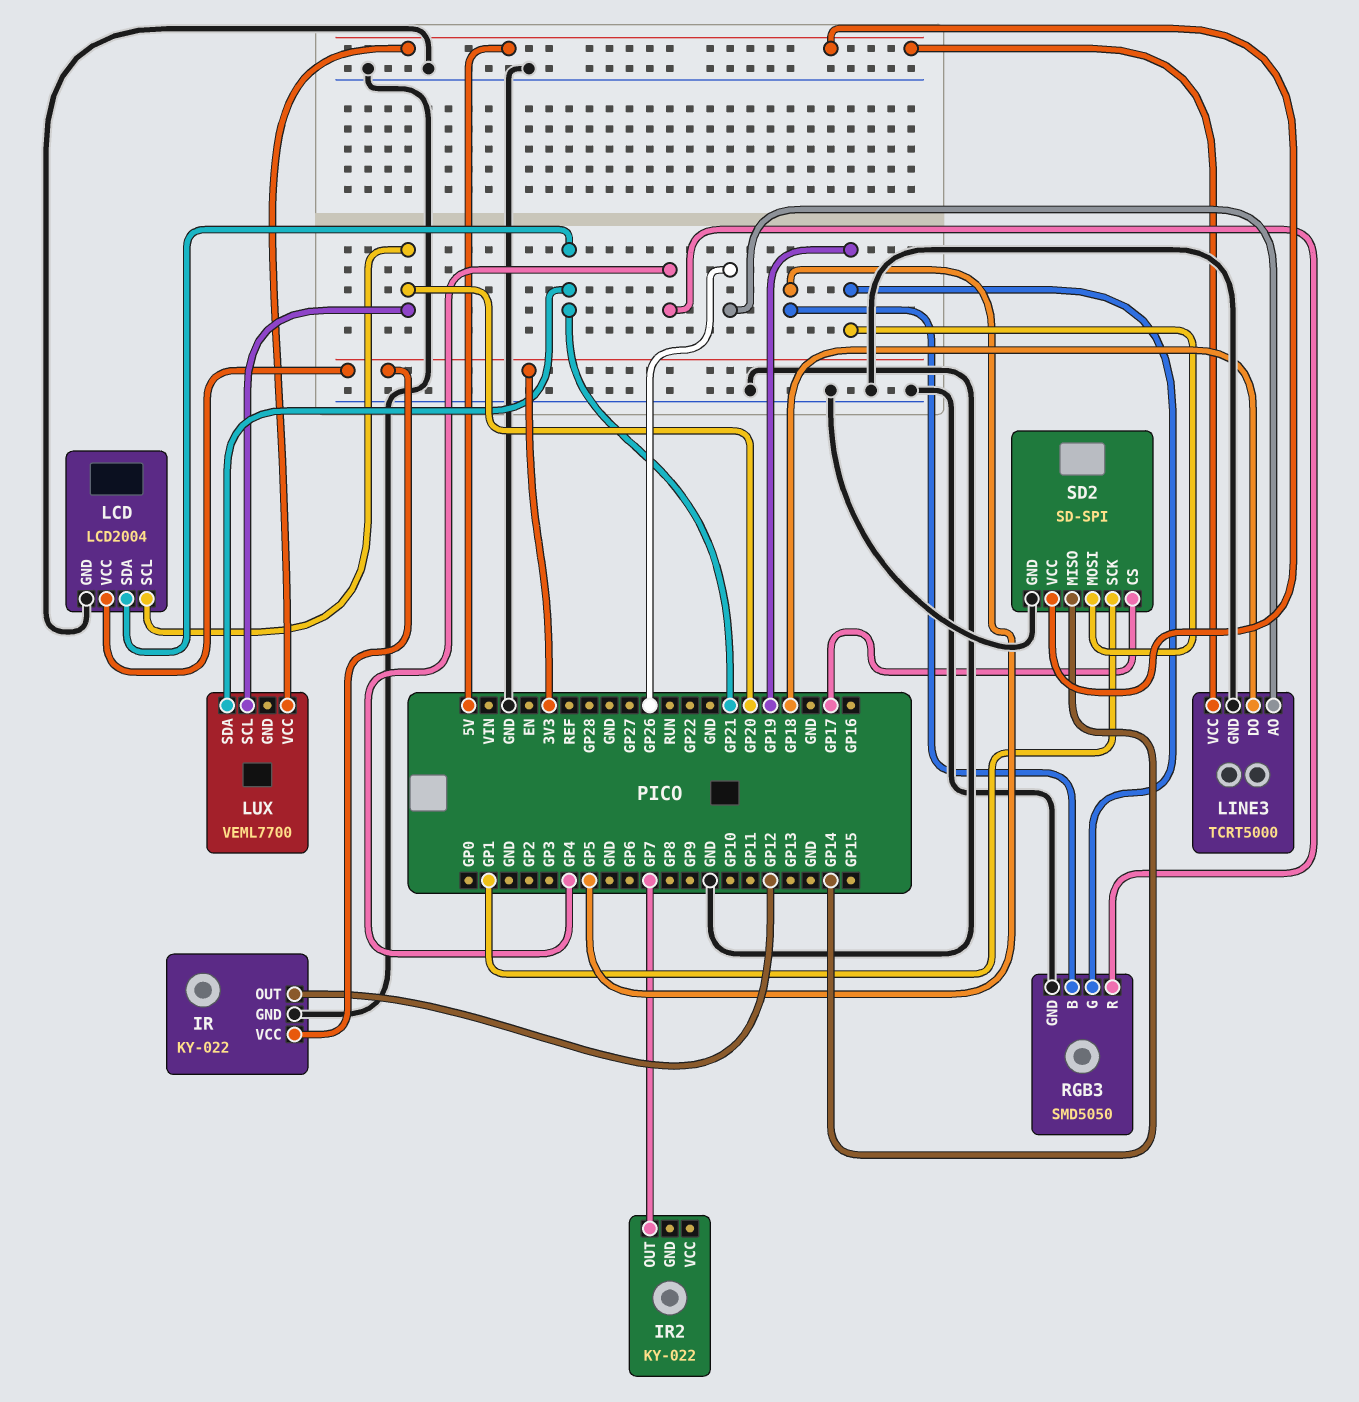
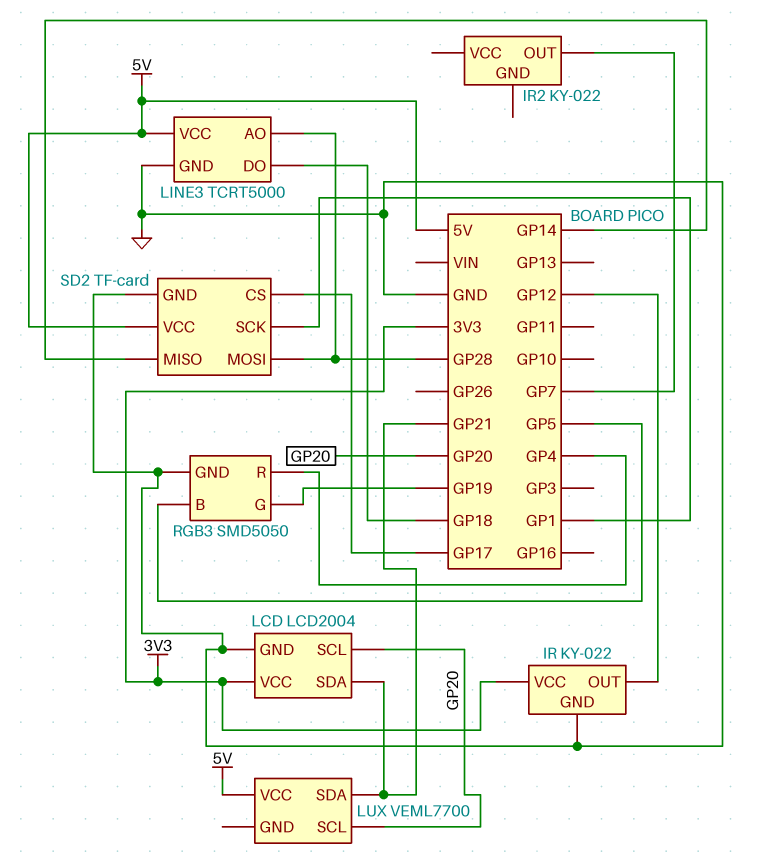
LINE3 pin AO: GP26 -> GP28
SD2: SD-SPI -> TF-card
SD2 pin MOSI: GP19 -> GP28

